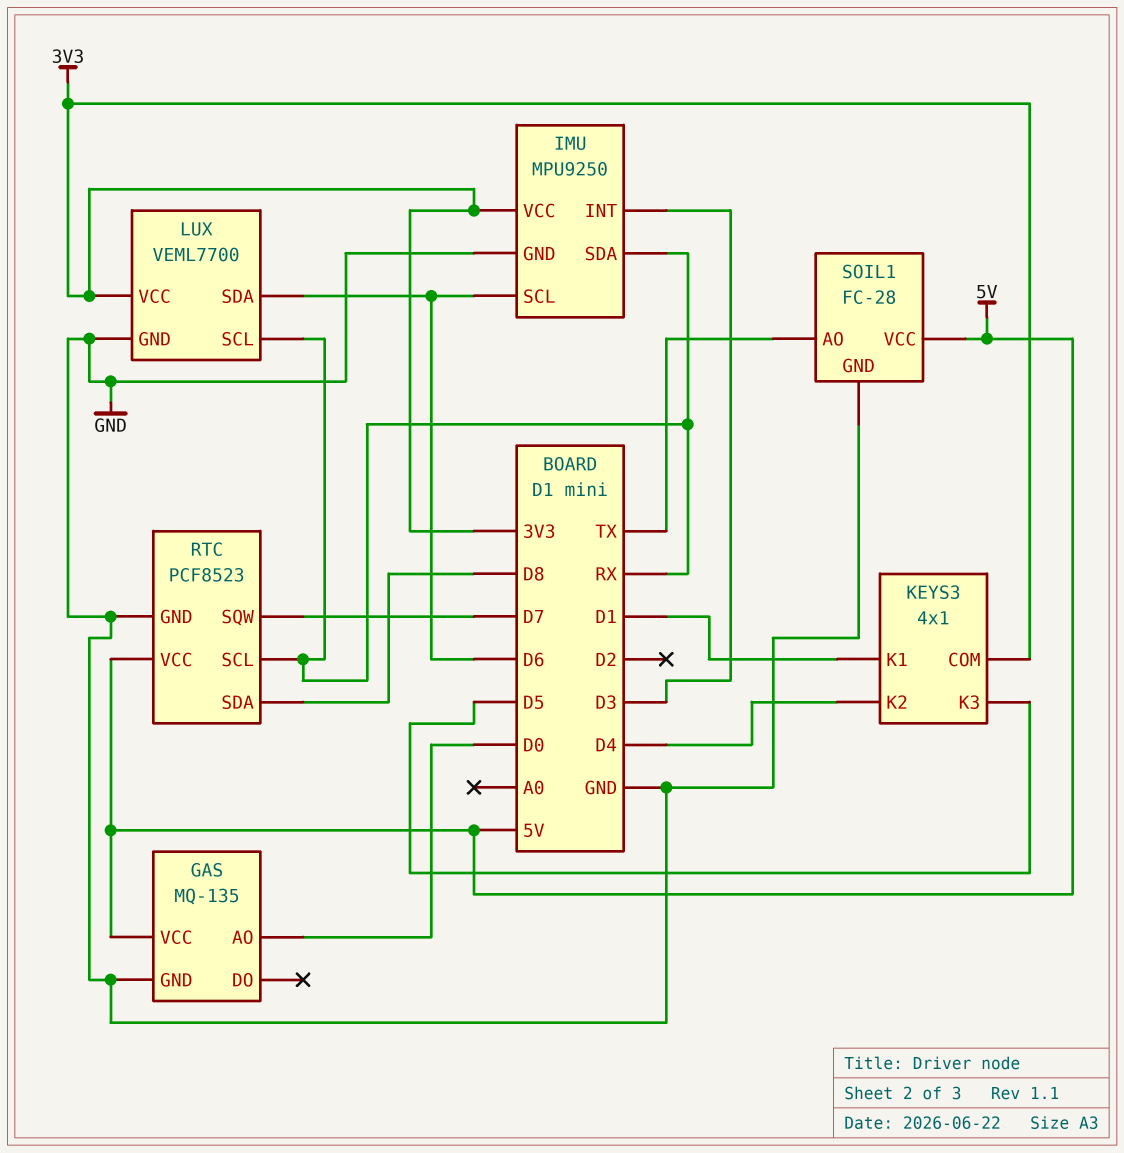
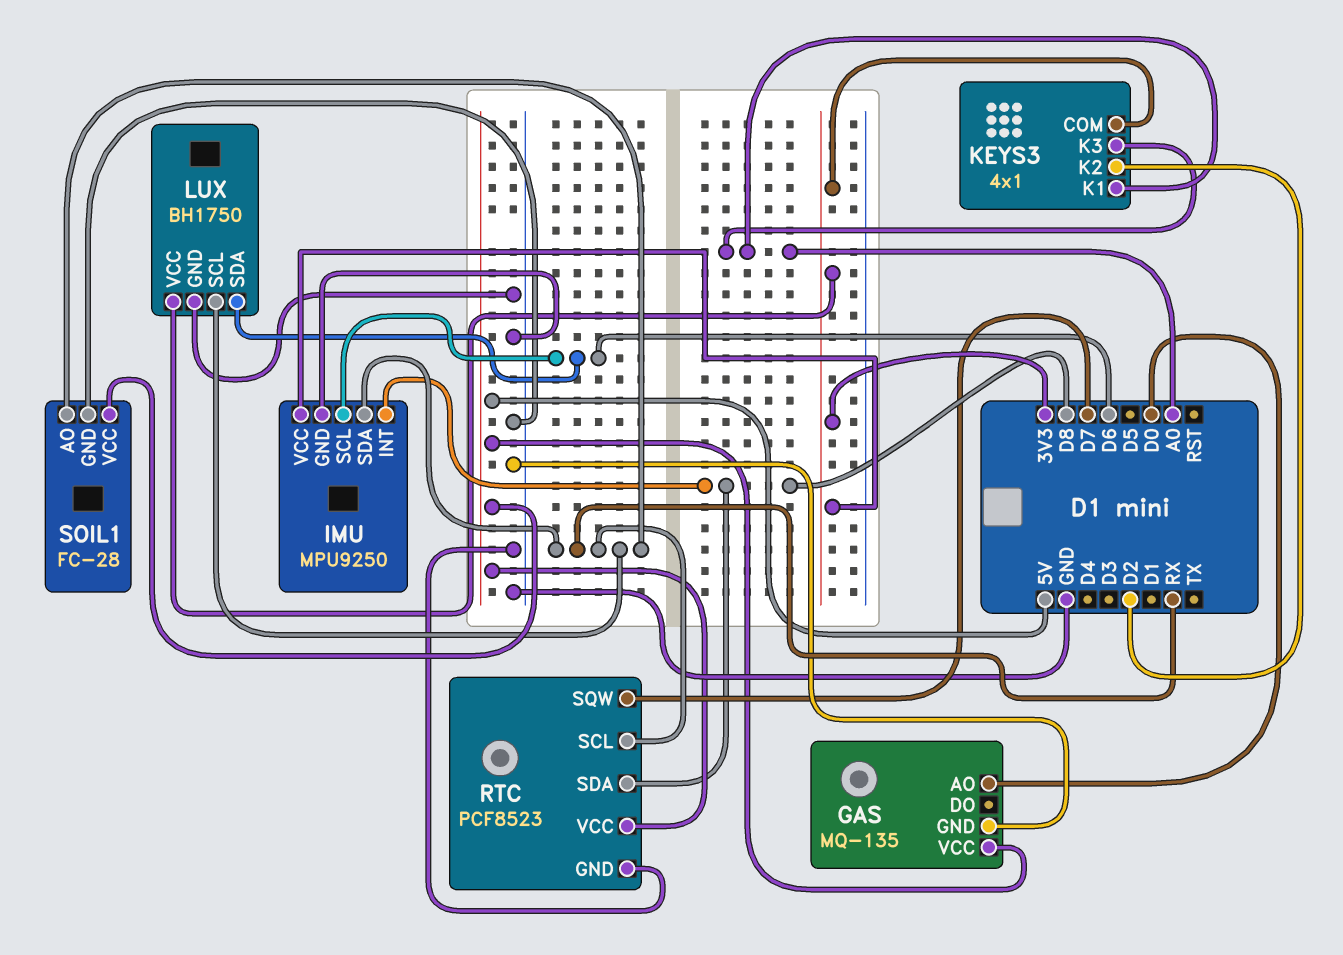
IMU pin INT: D3 -> D8
KEYS3 pin K1: D1 -> A0
KEYS3 pin K2: D4 -> D2
KEYS3 pin K3: D5 -> A0
LUX: VEML7700 -> BH1750
SOIL1 pin AO: TX -> RX

